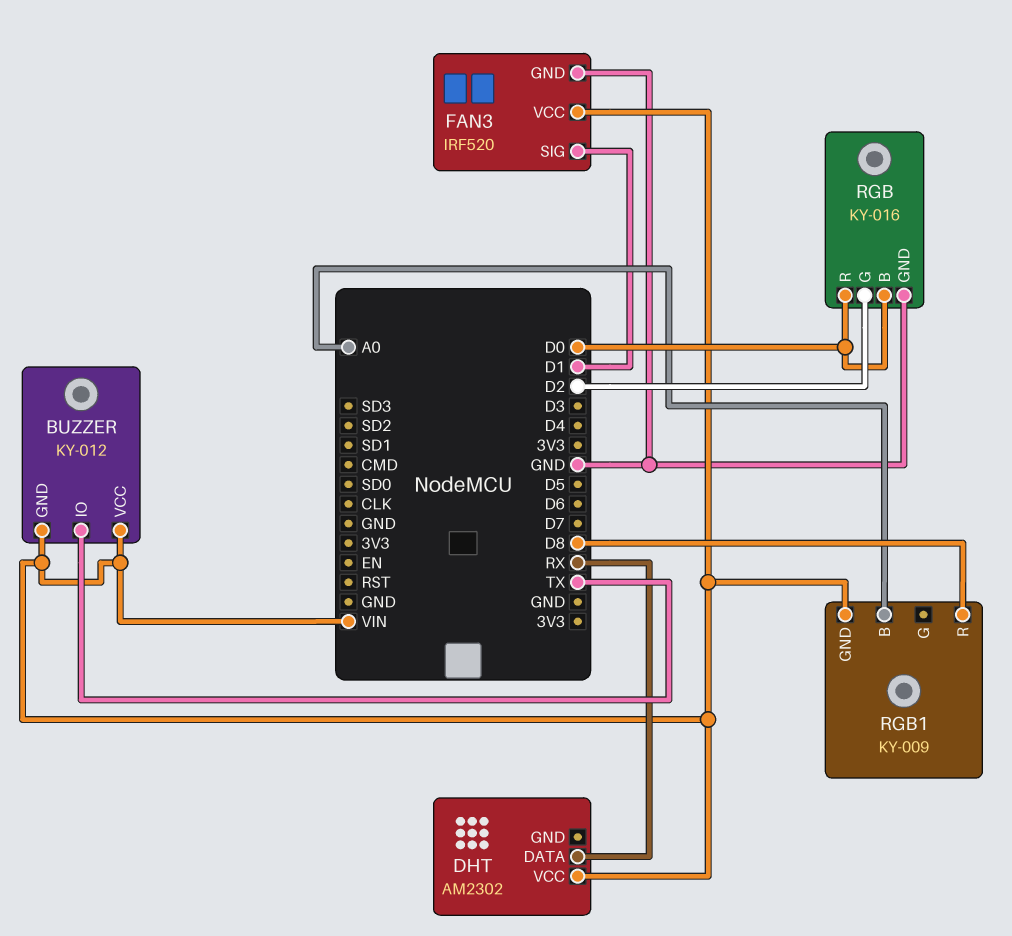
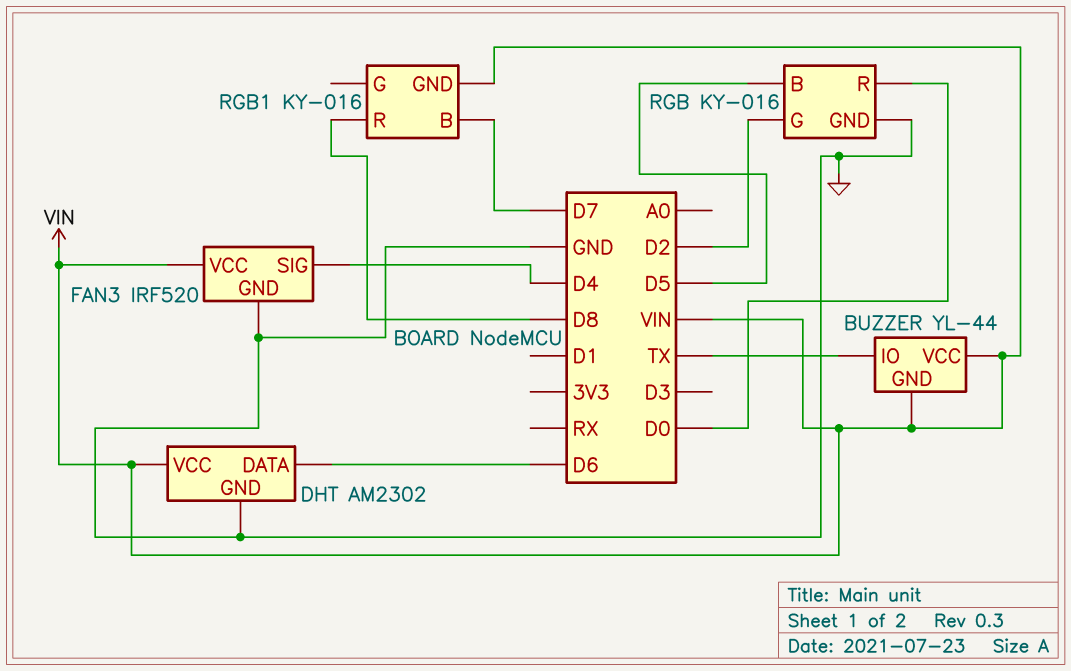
BUZZER: KY-012 -> YL-44
DHT pin DATA: RX -> D6
DHT pin GND: none -> GND
FAN3 pin SIG: D1 -> D4
RGB pin B: D0 -> D5
RGB1: KY-009 -> KY-016
RGB1 pin B: A0 -> D7

